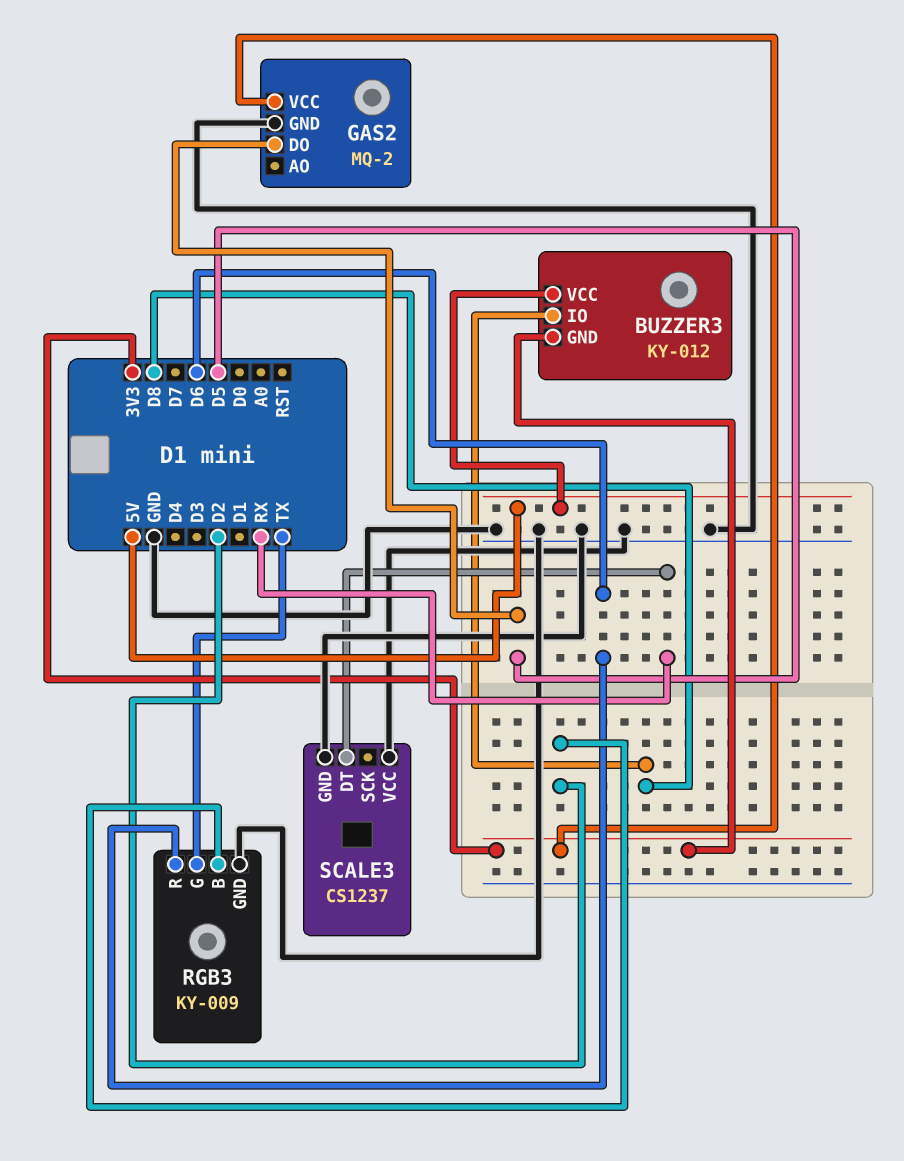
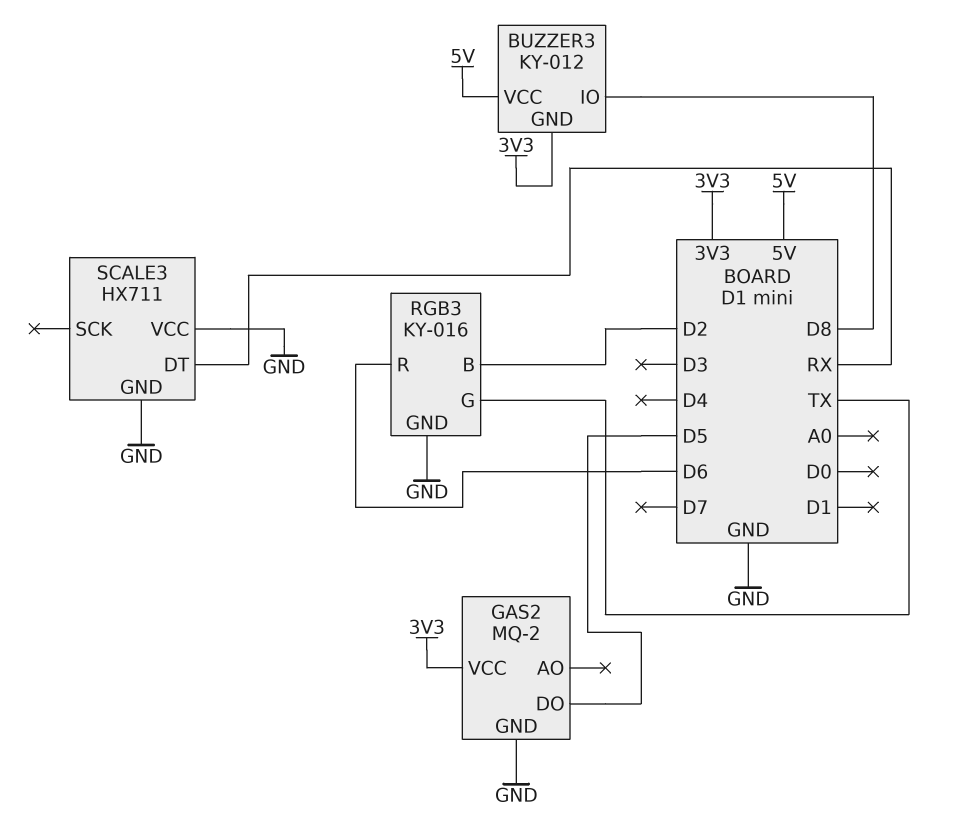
RGB3: KY-009 -> KY-016
SCALE3: CS1237 -> HX711

